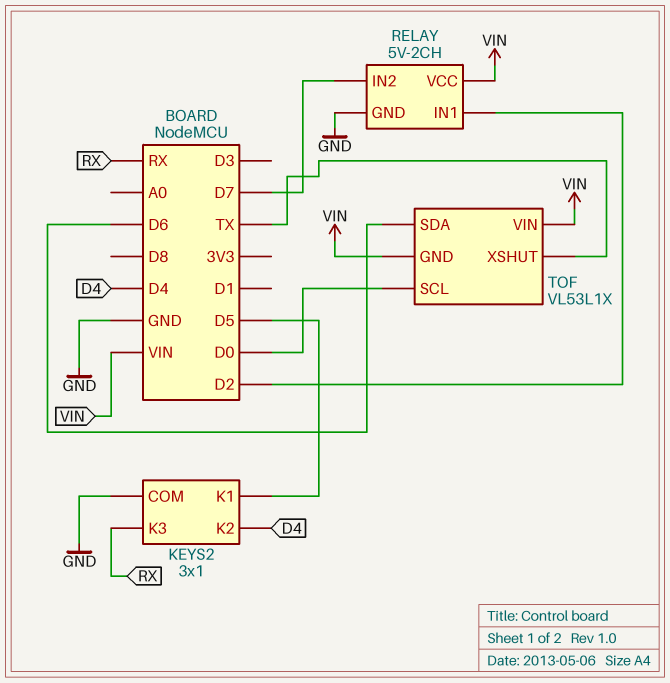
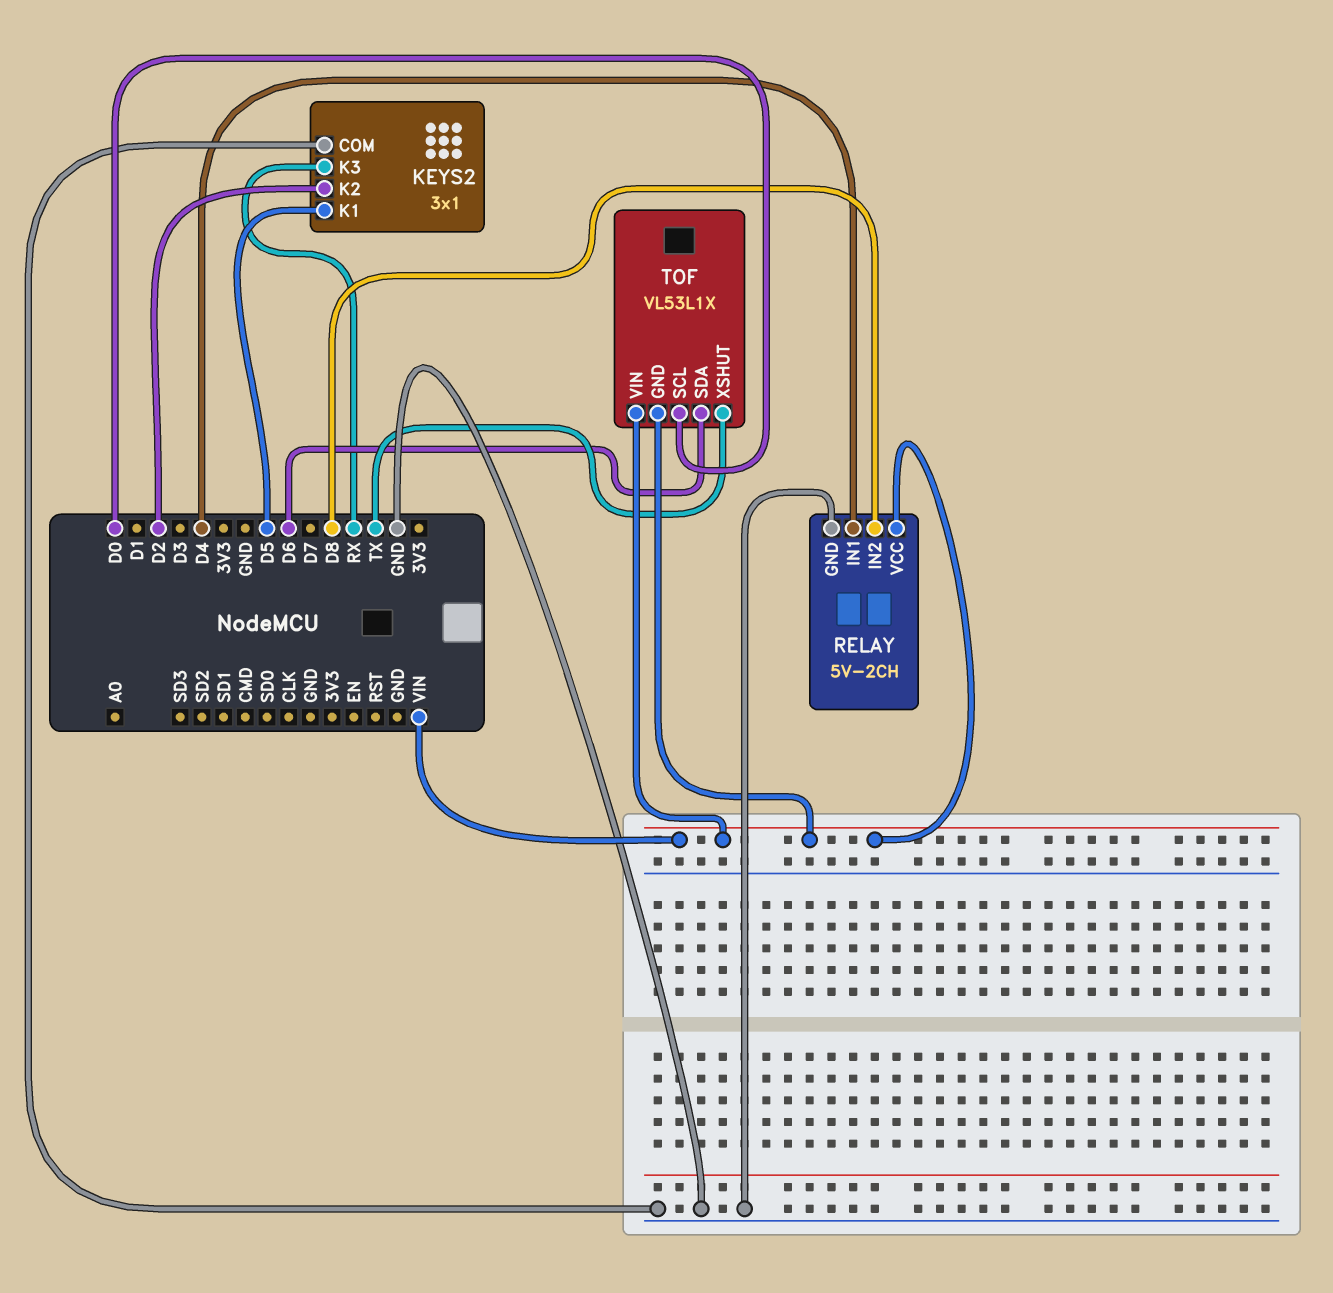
KEYS2 pin K2: D4 -> D2
RELAY pin IN1: D2 -> D4
RELAY pin IN2: D7 -> D8

